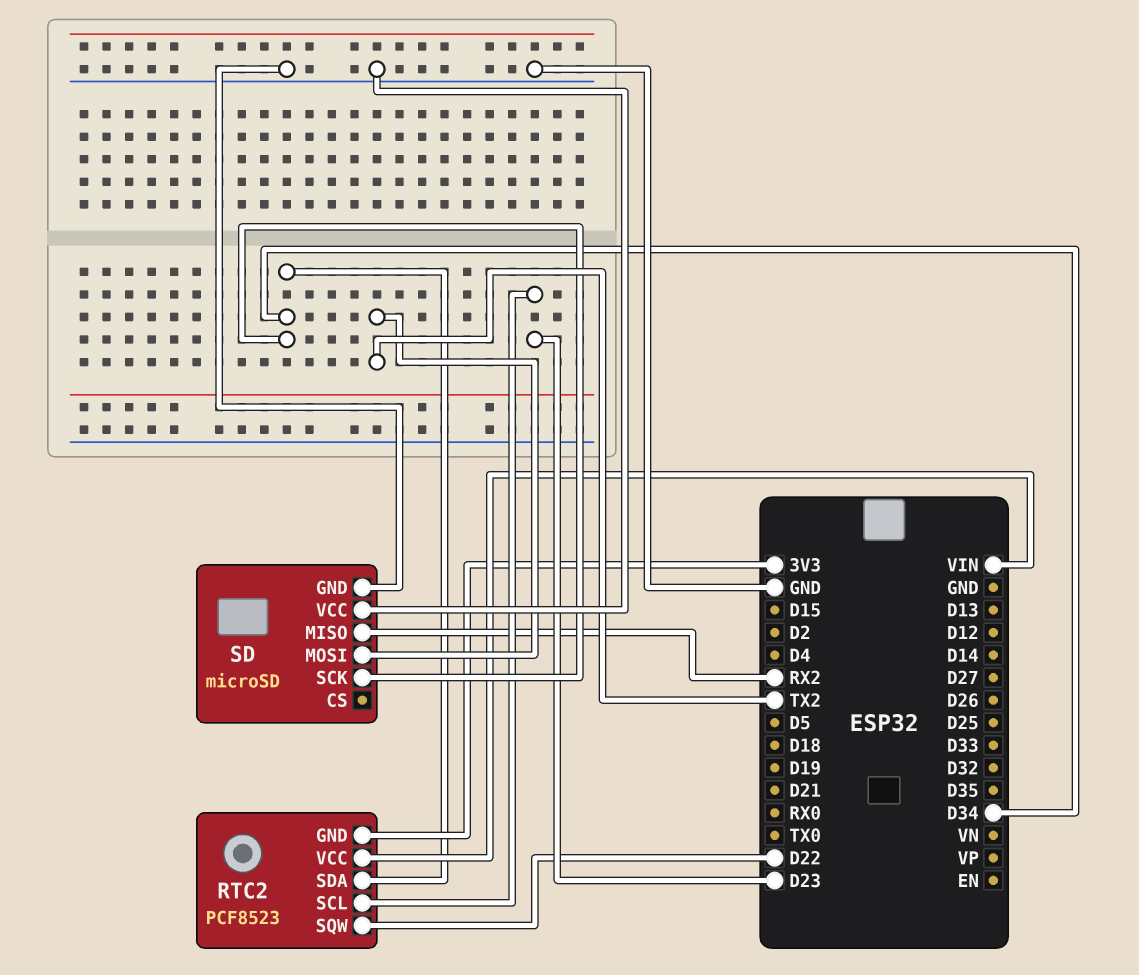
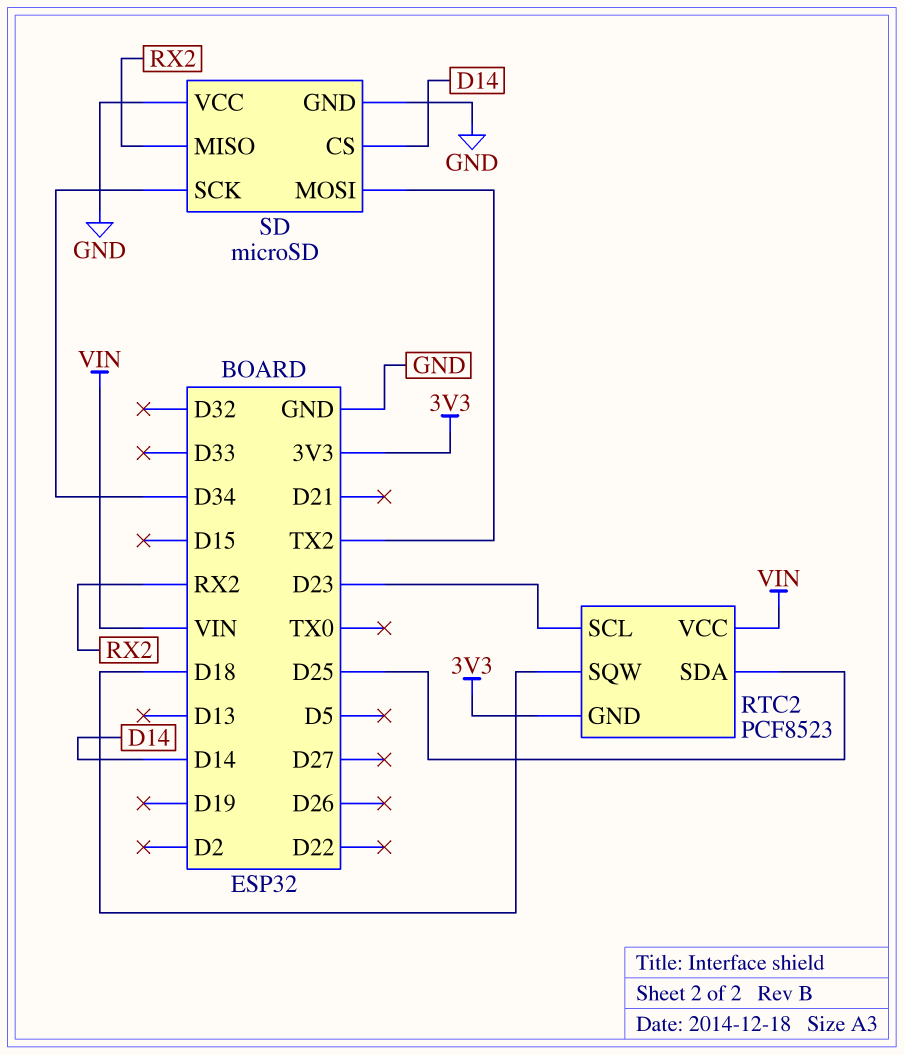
RTC2 pin SDA: D34 -> D25
RTC2 pin SQW: D22 -> D18
SD pin CS: none -> D14

